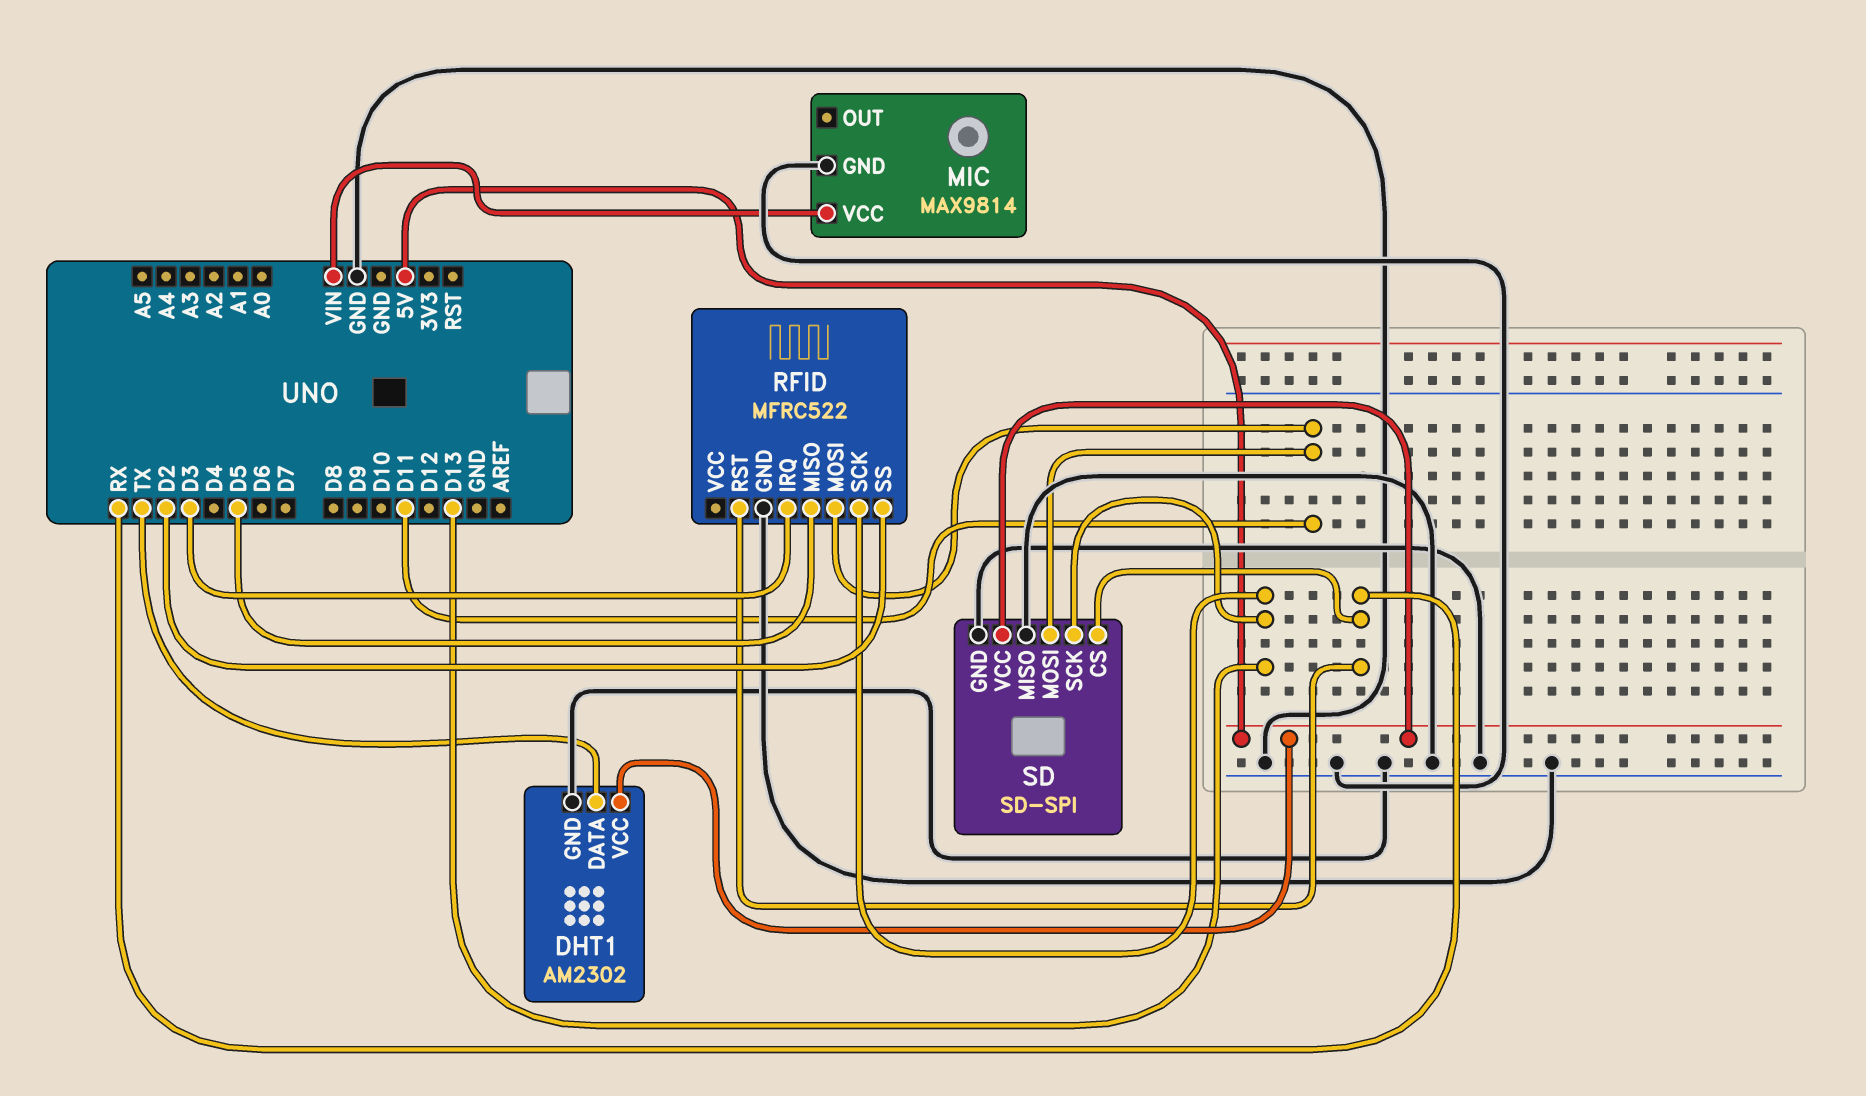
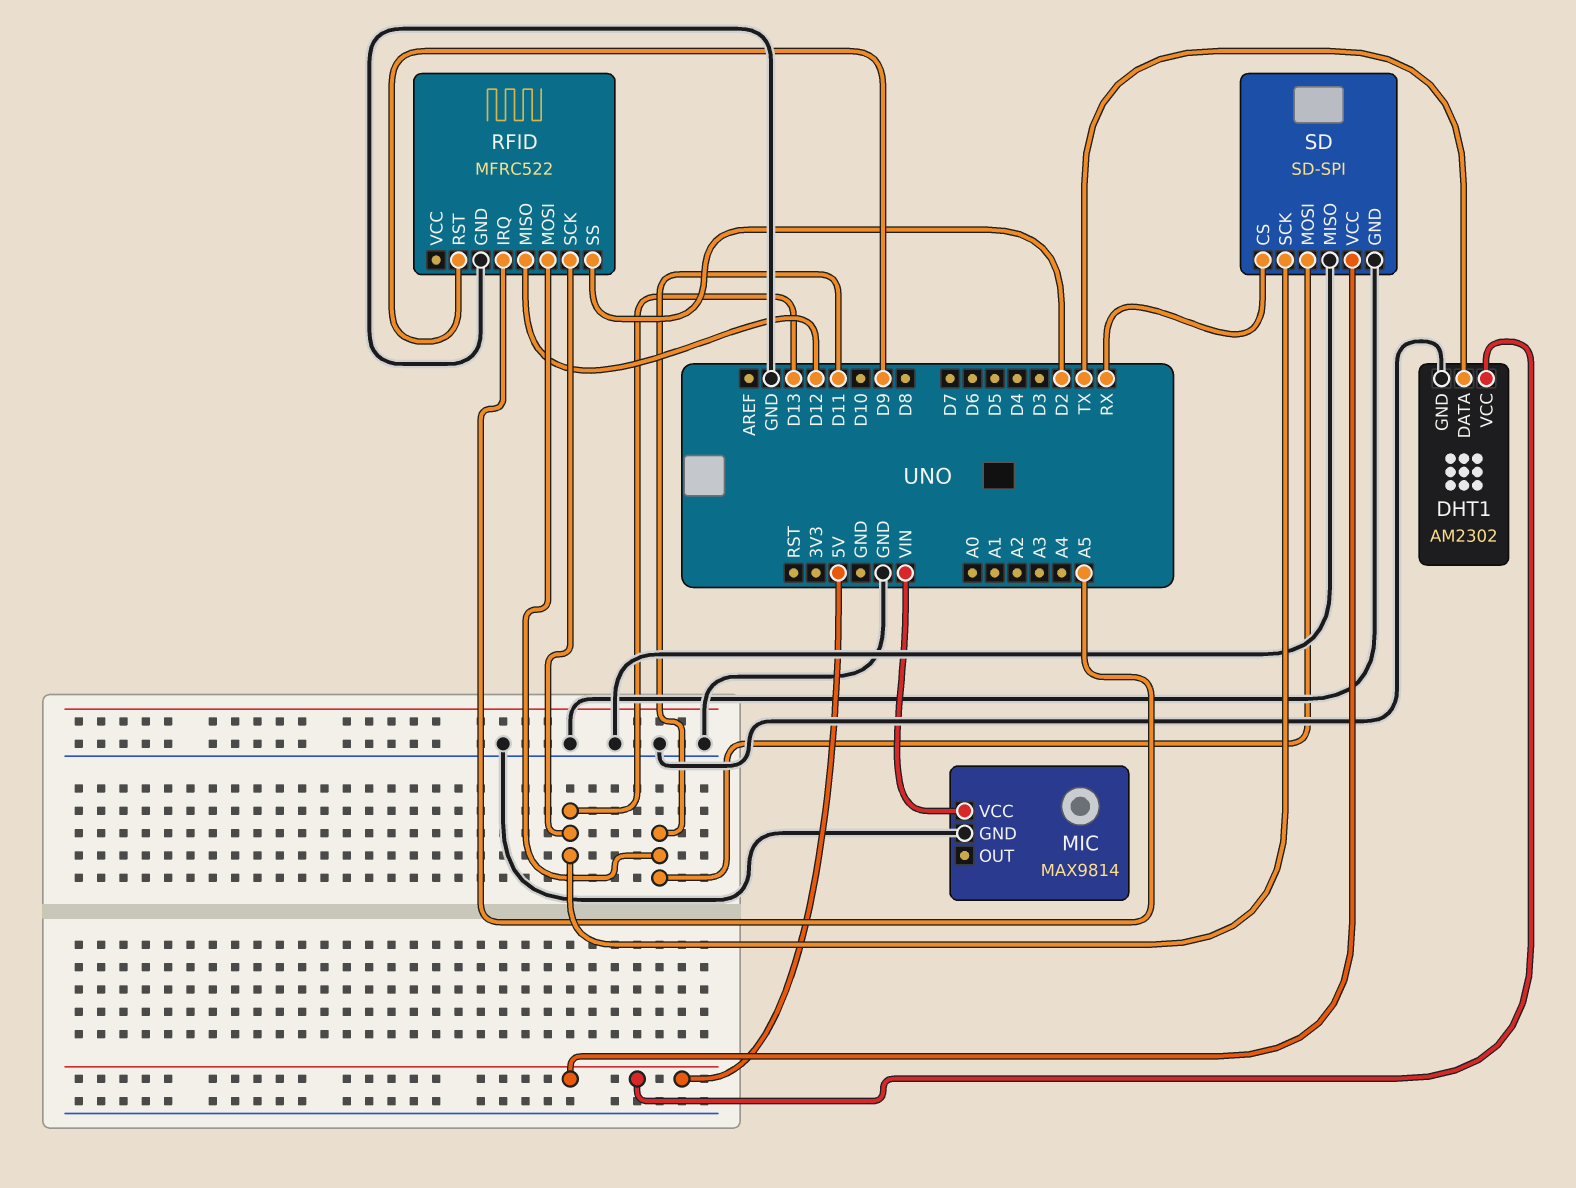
RFID pin IRQ: D3 -> A5
RFID pin MISO: D5 -> D12
RFID pin RST: RX -> D9

